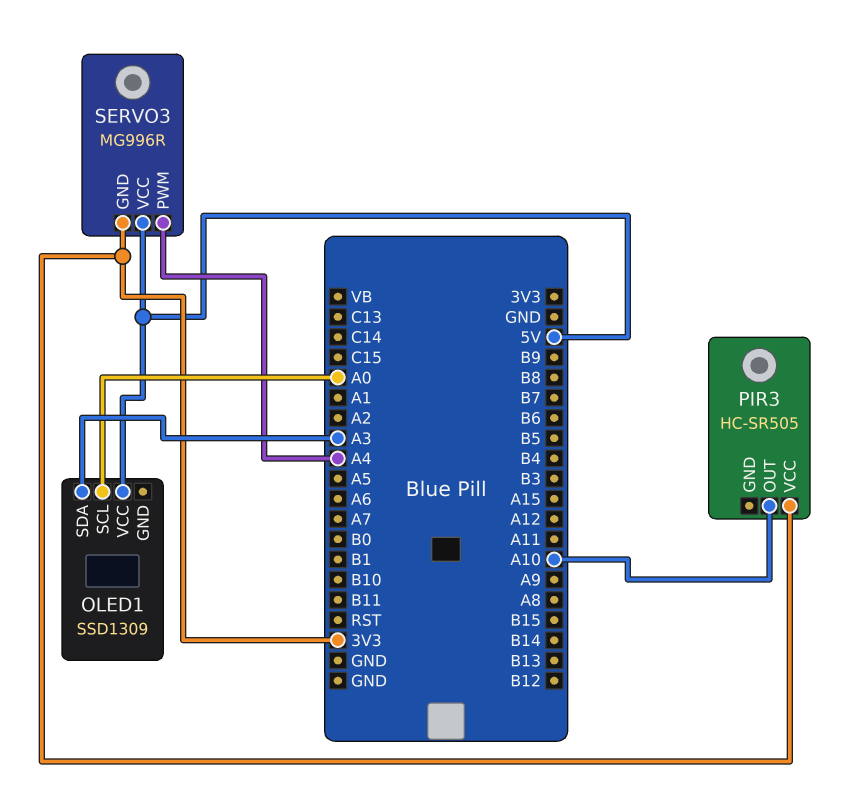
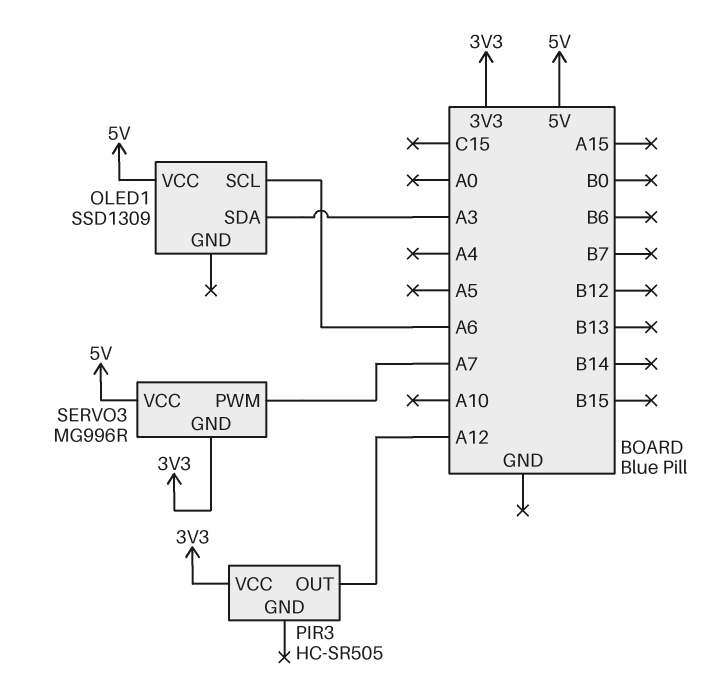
OLED1 pin SCL: A0 -> A6
PIR3 pin OUT: A10 -> A12
SERVO3 pin PWM: A4 -> A7

